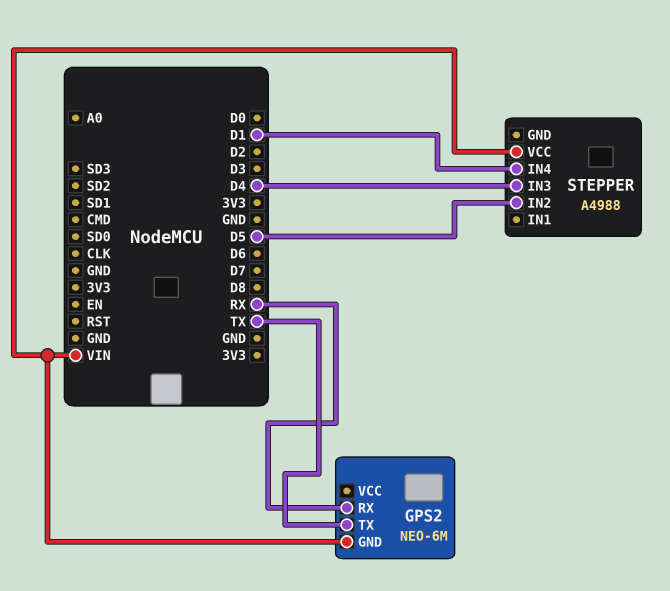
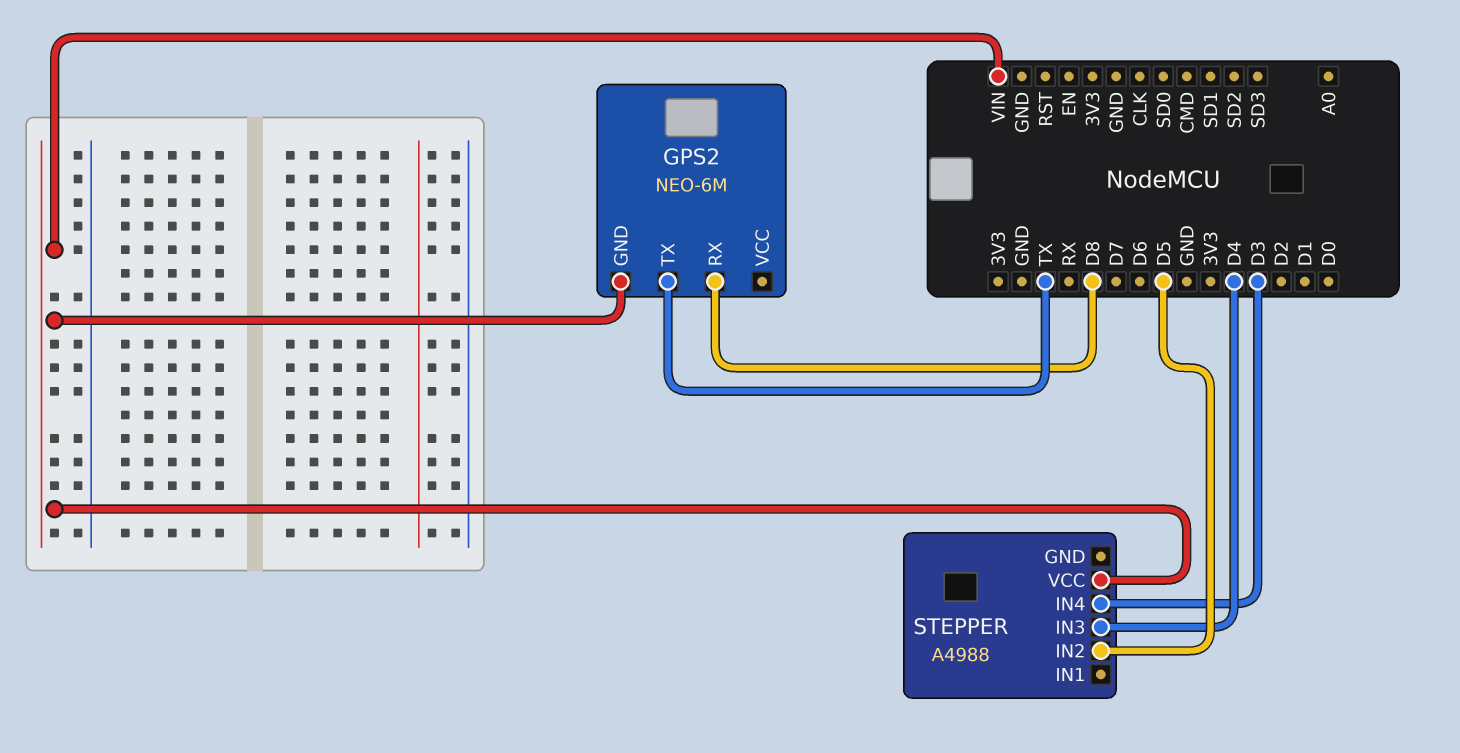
GPS2 pin RX: RX -> D8
STEPPER pin IN4: D1 -> D3

